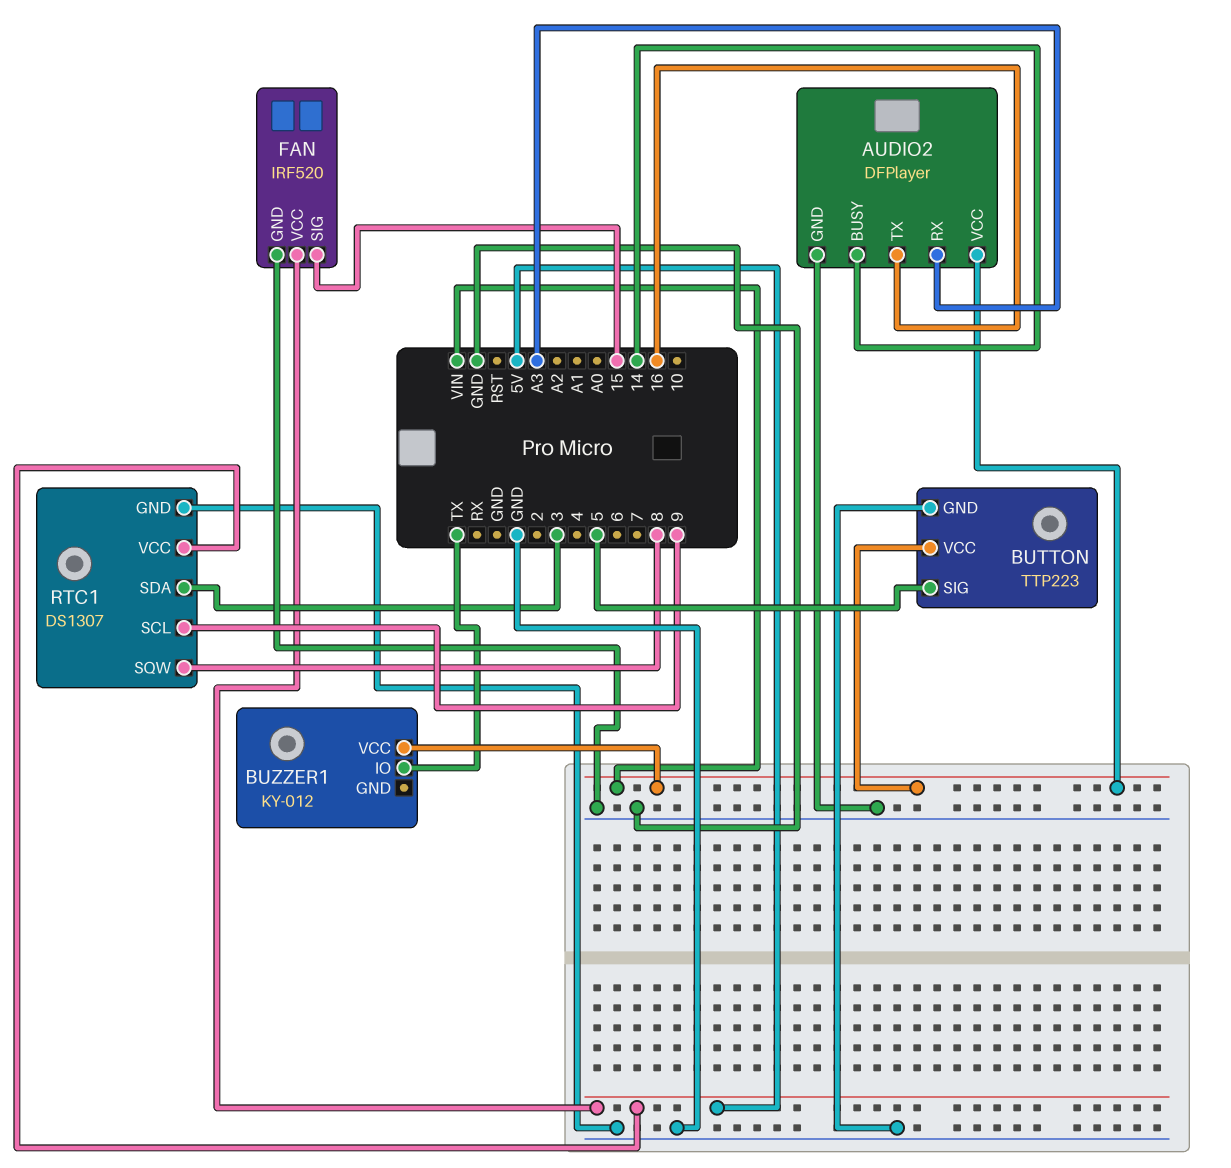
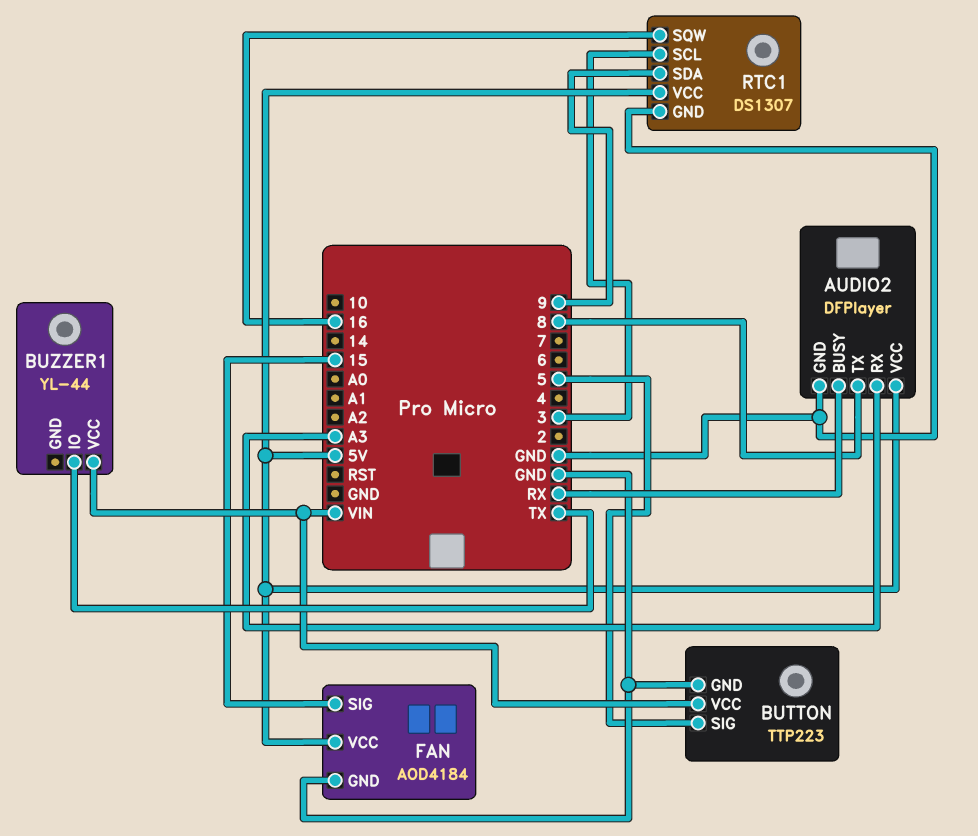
AUDIO2 pin BUSY: 14 -> RX
AUDIO2 pin TX: 16 -> 8
AUDIO2 pin VCC: VIN -> 5V
BUZZER1: KY-012 -> YL-44
FAN: IRF520 -> AOD4184
RTC1 pin SCL: 9 -> 3
RTC1 pin SDA: 3 -> 9
RTC1 pin SQW: 8 -> 16

